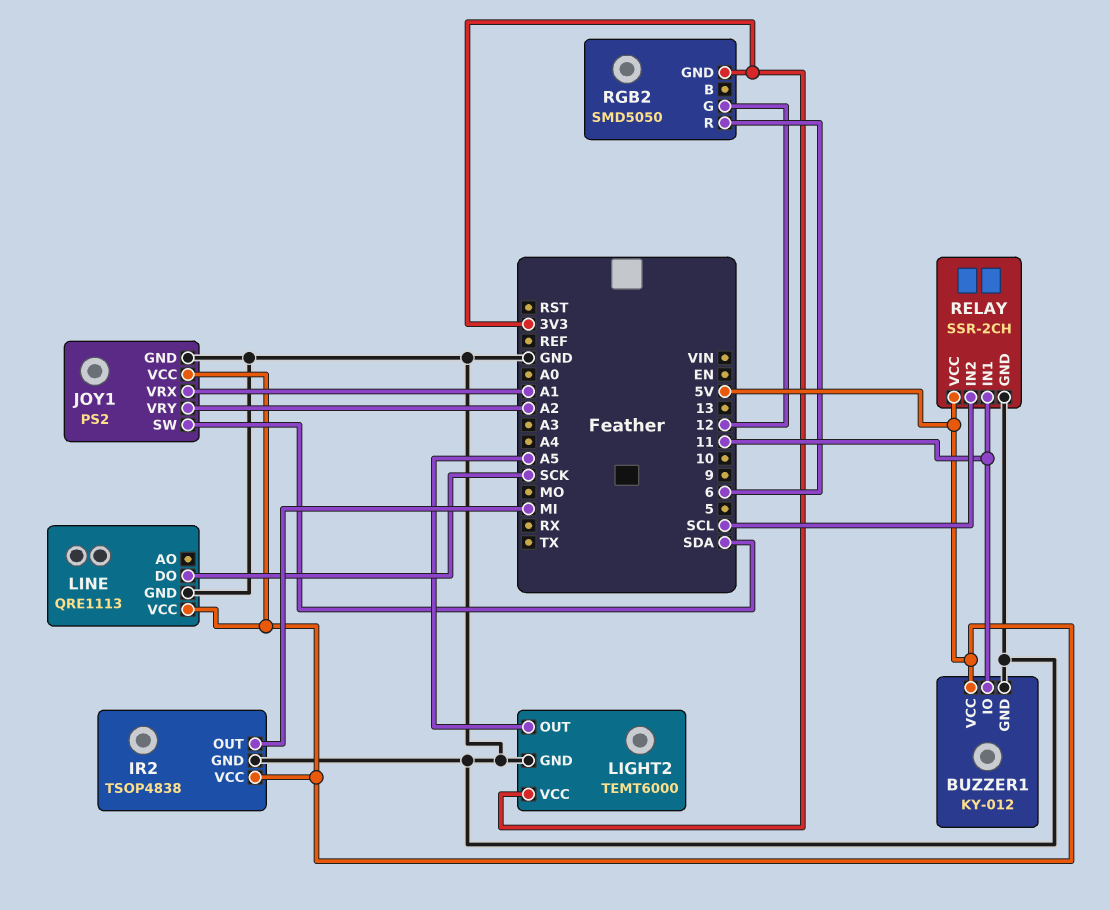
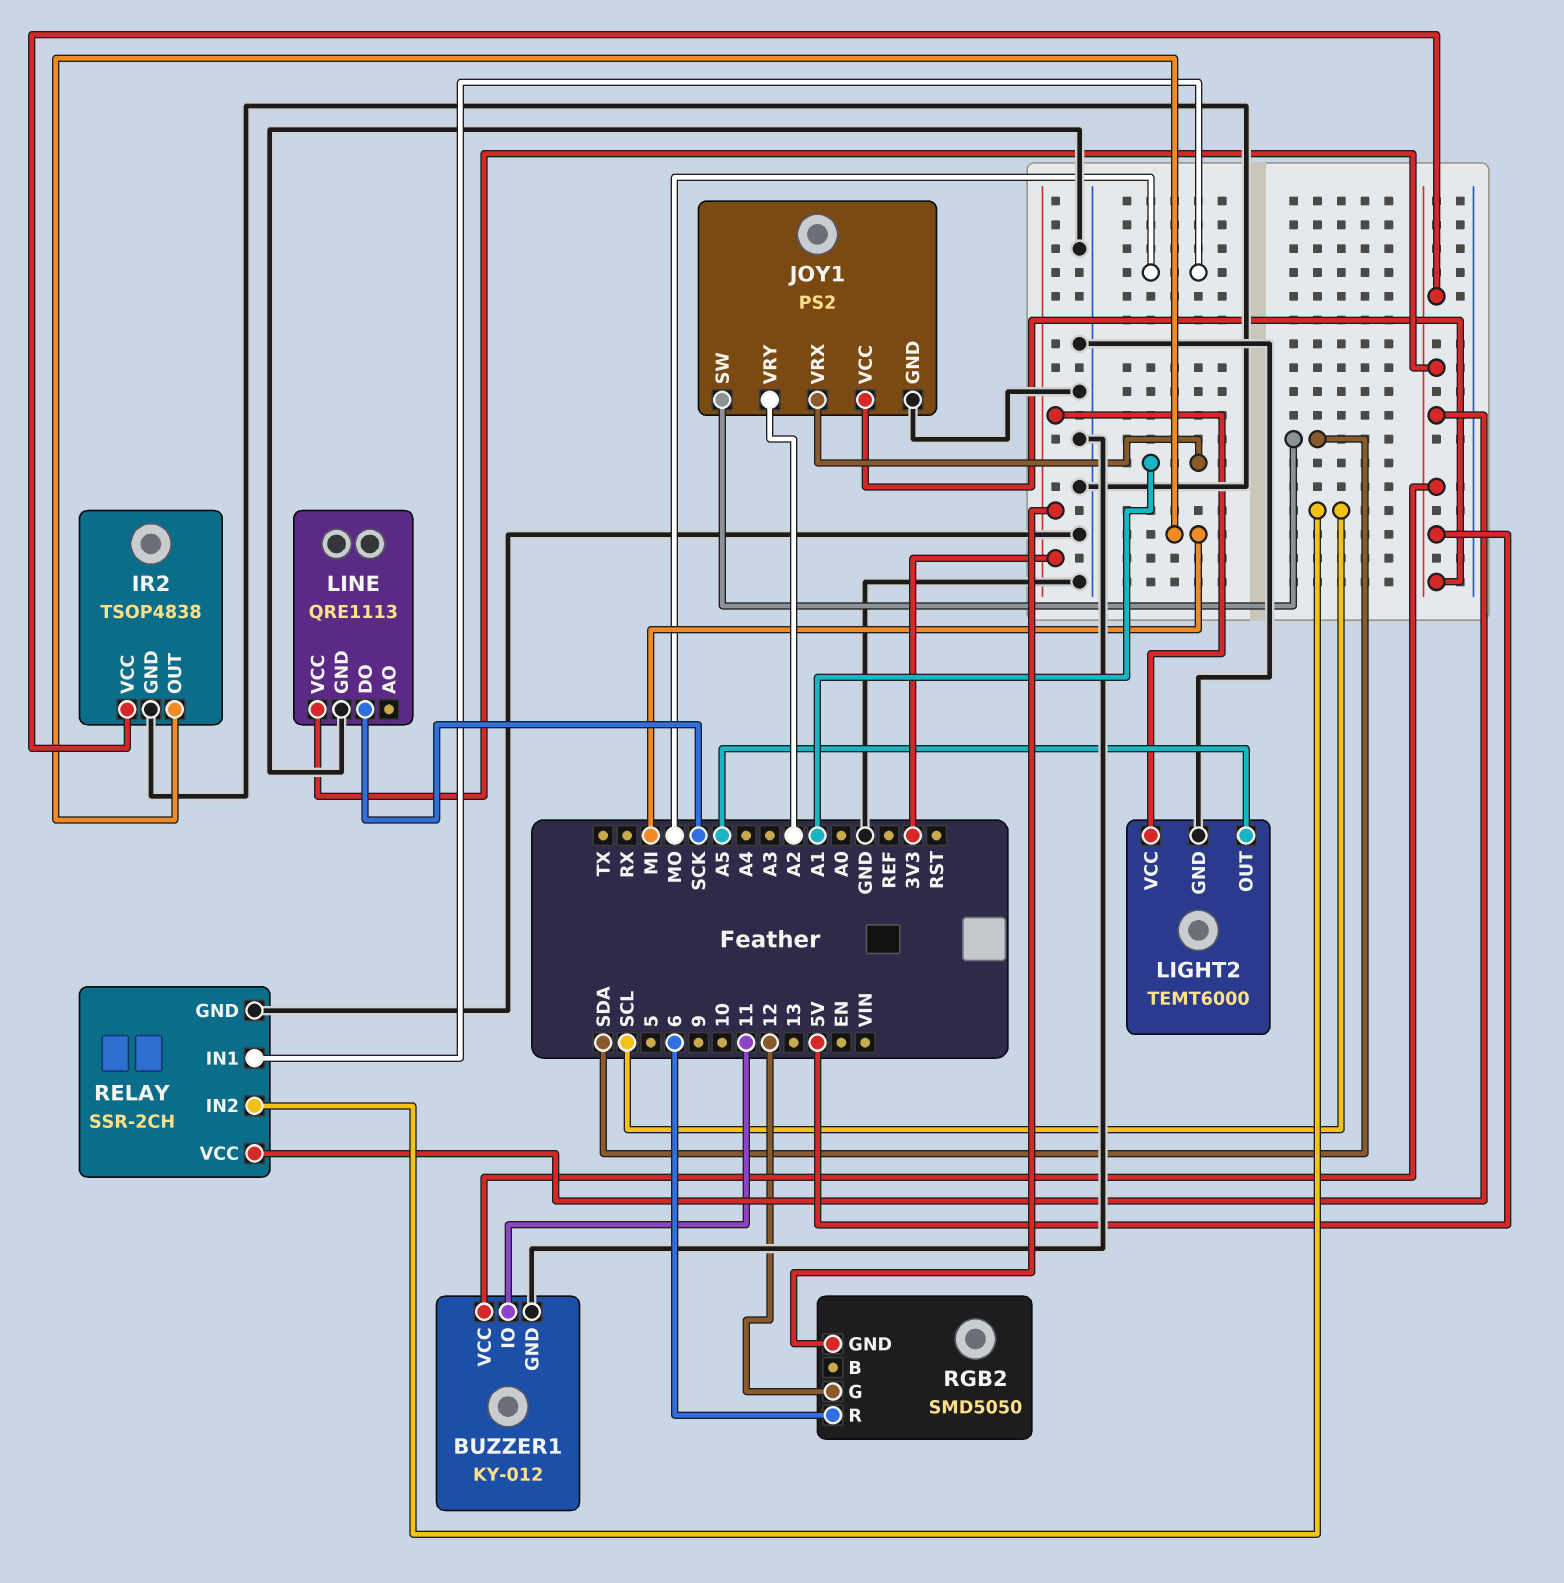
RELAY pin IN1: 11 -> MO

